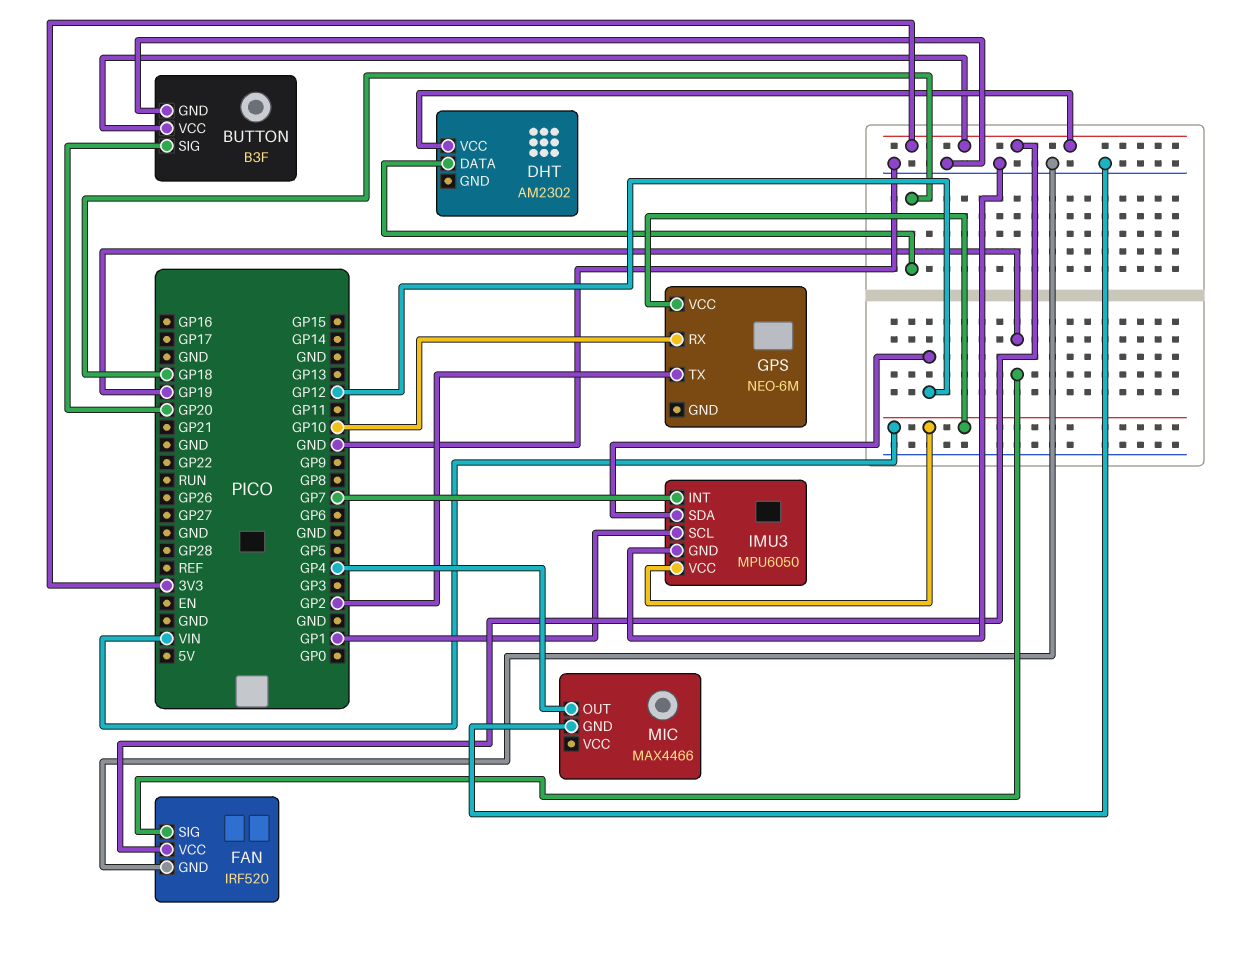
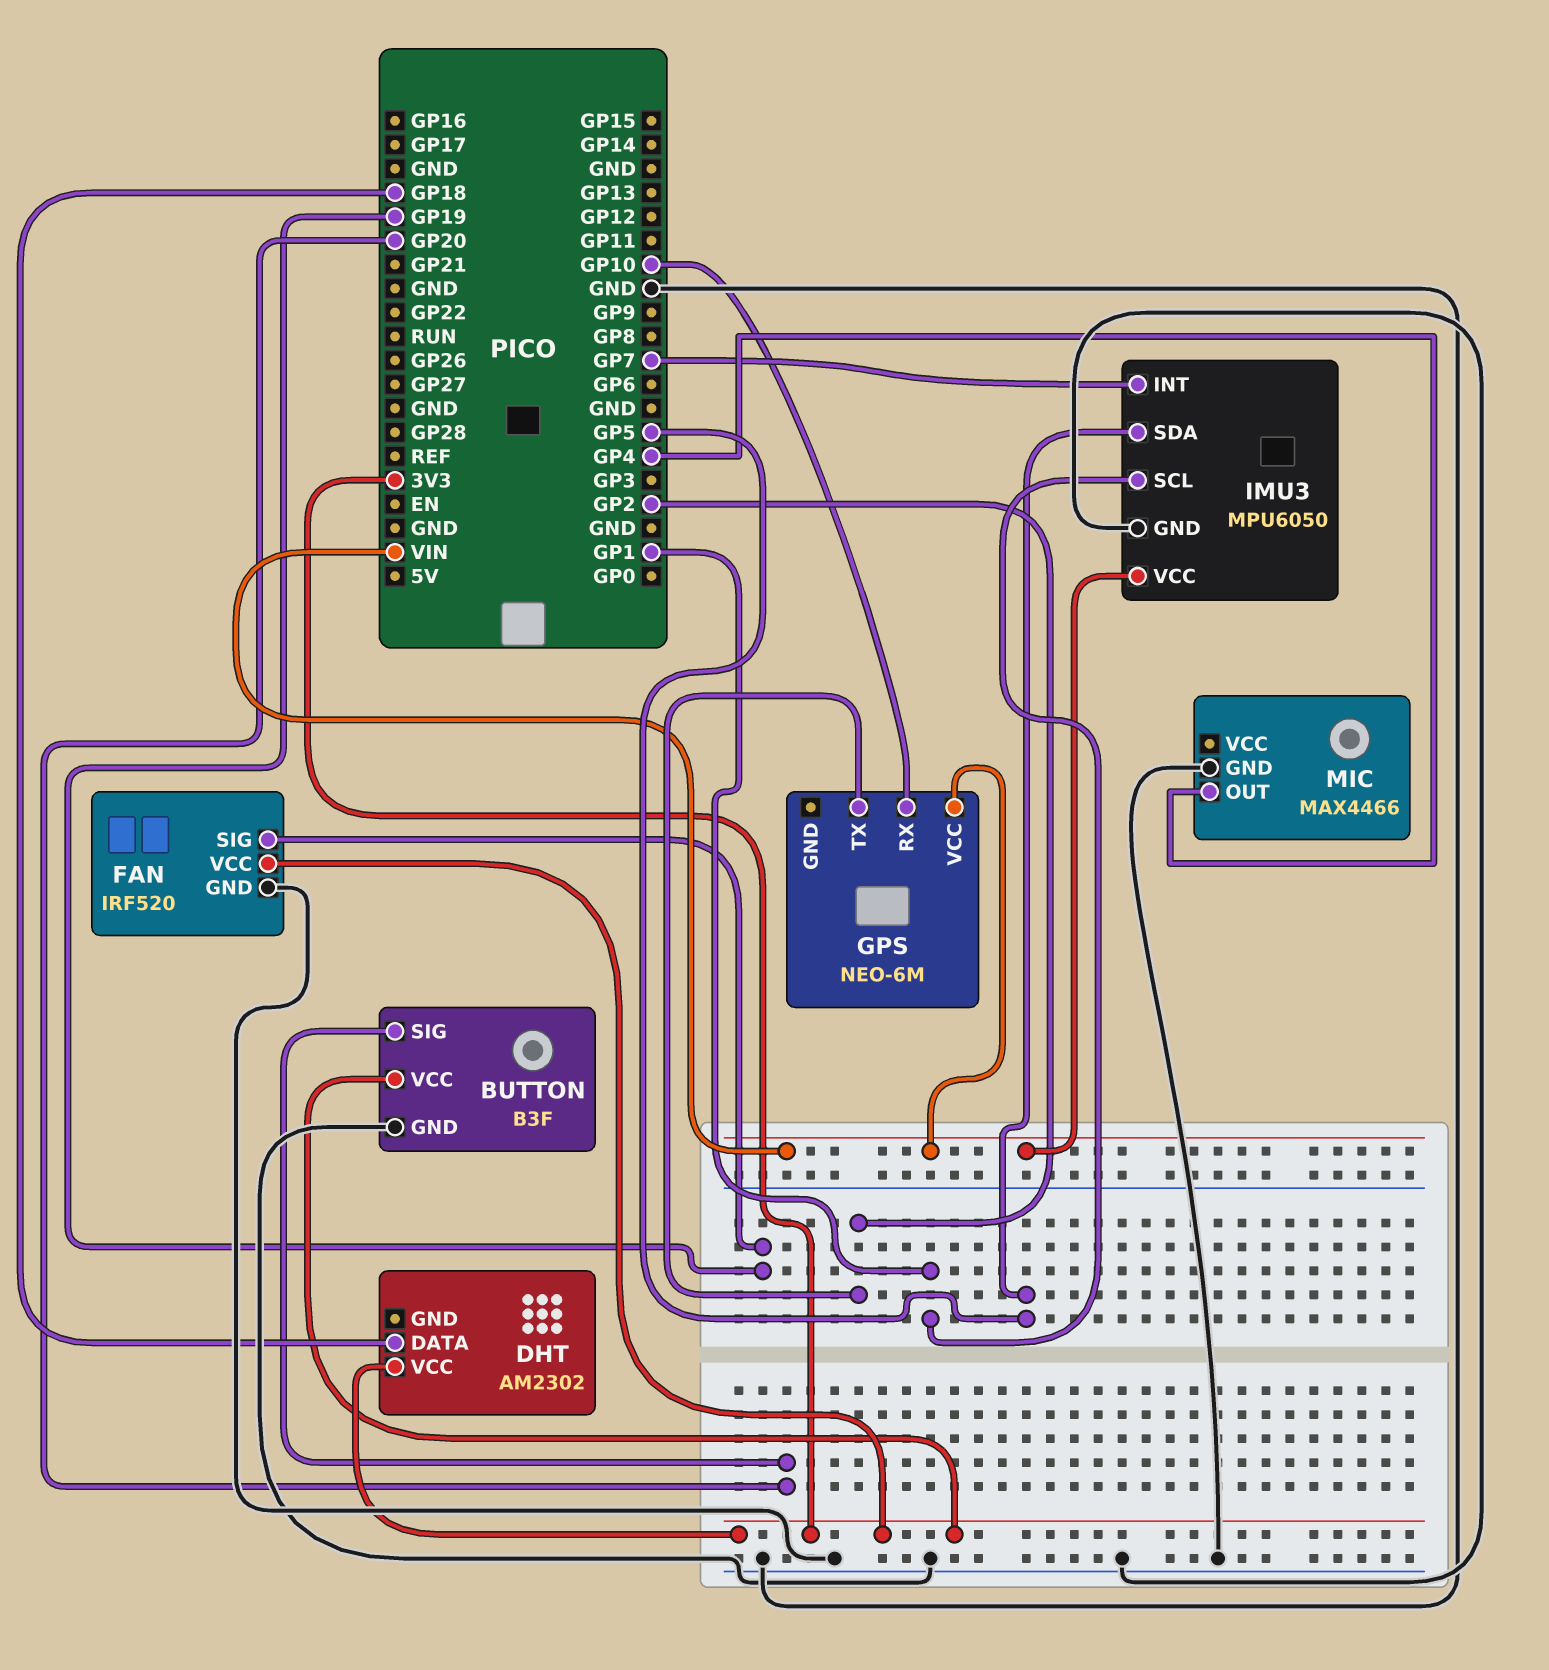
IMU3 pin SDA: GP12 -> GP5

